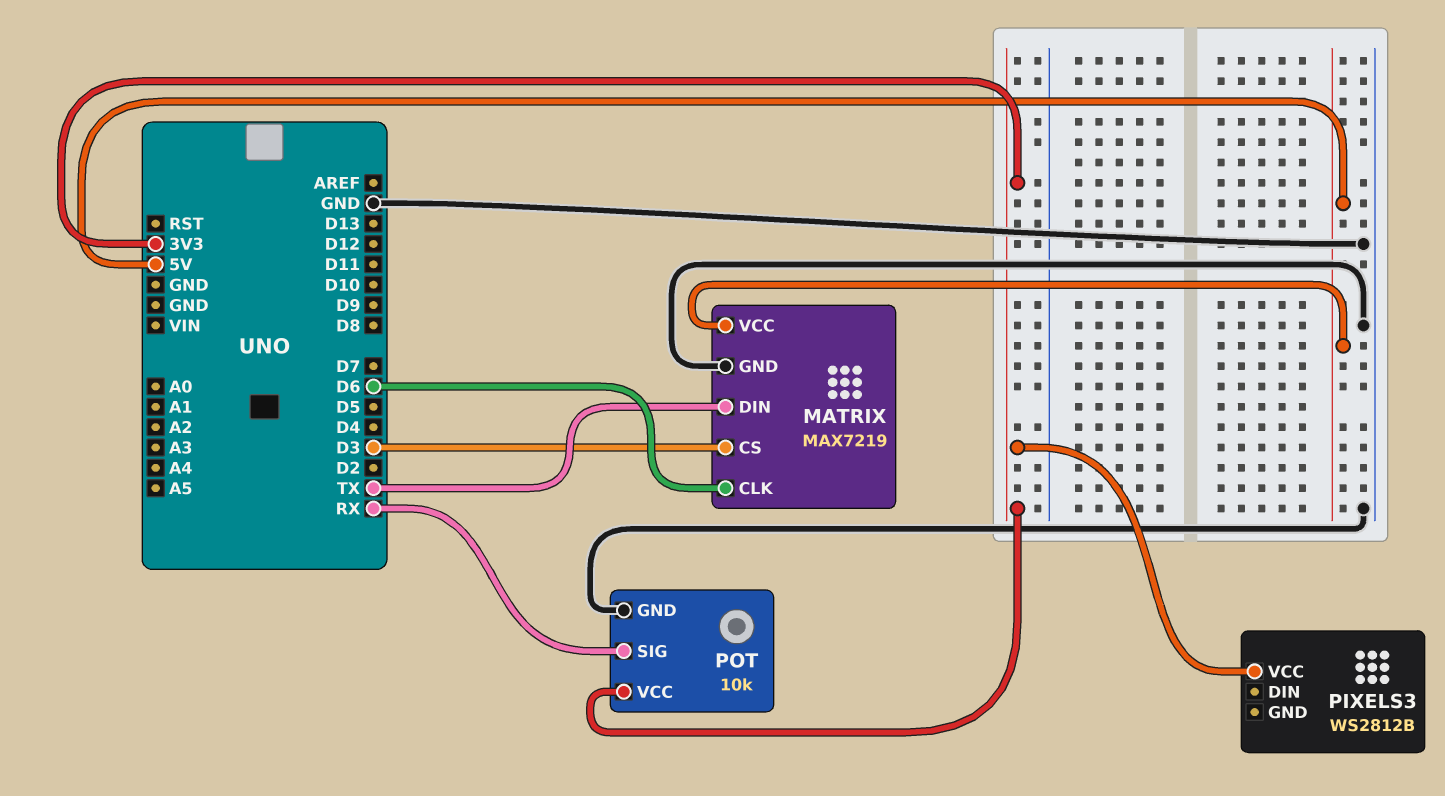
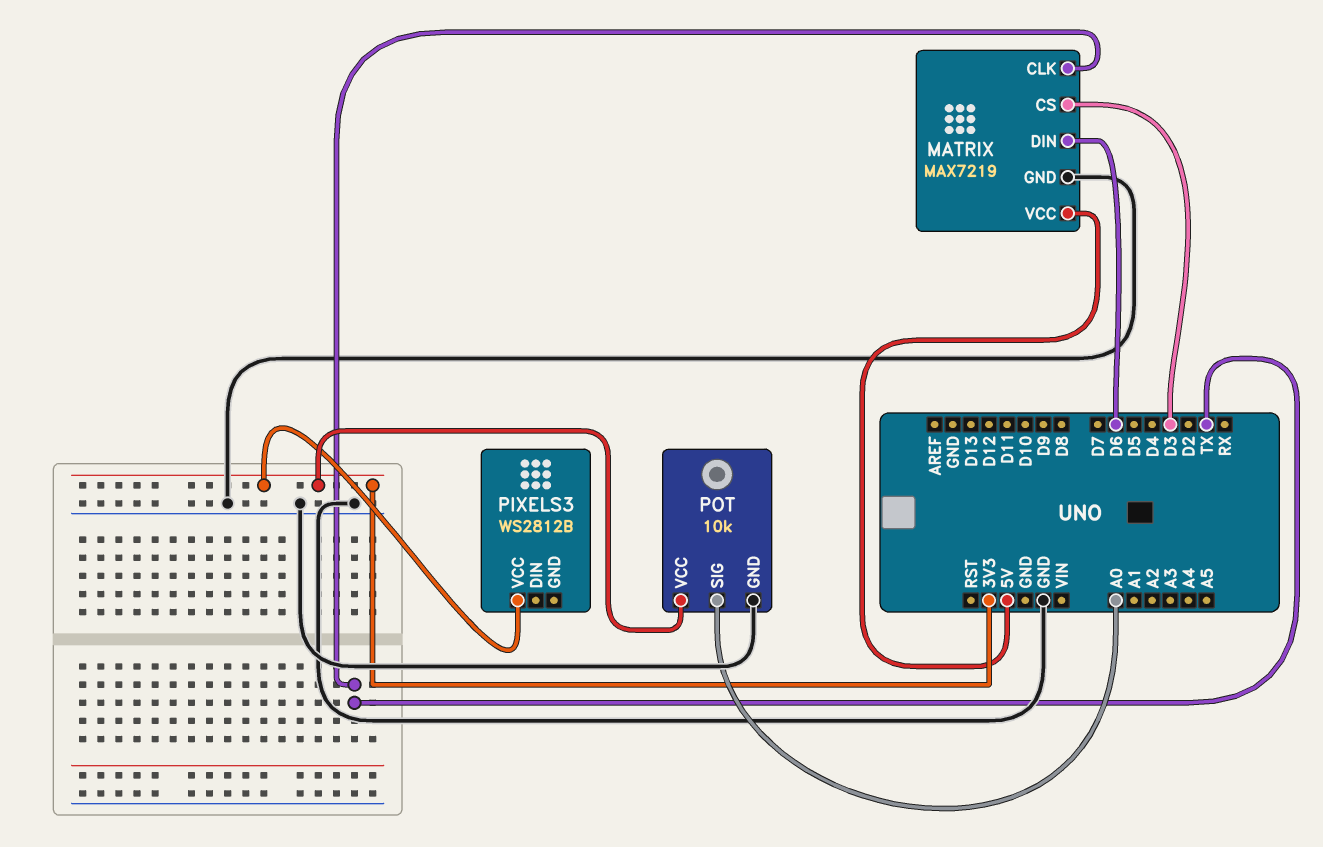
MATRIX pin CLK: D6 -> TX
MATRIX pin DIN: TX -> D6
POT pin SIG: RX -> A0

